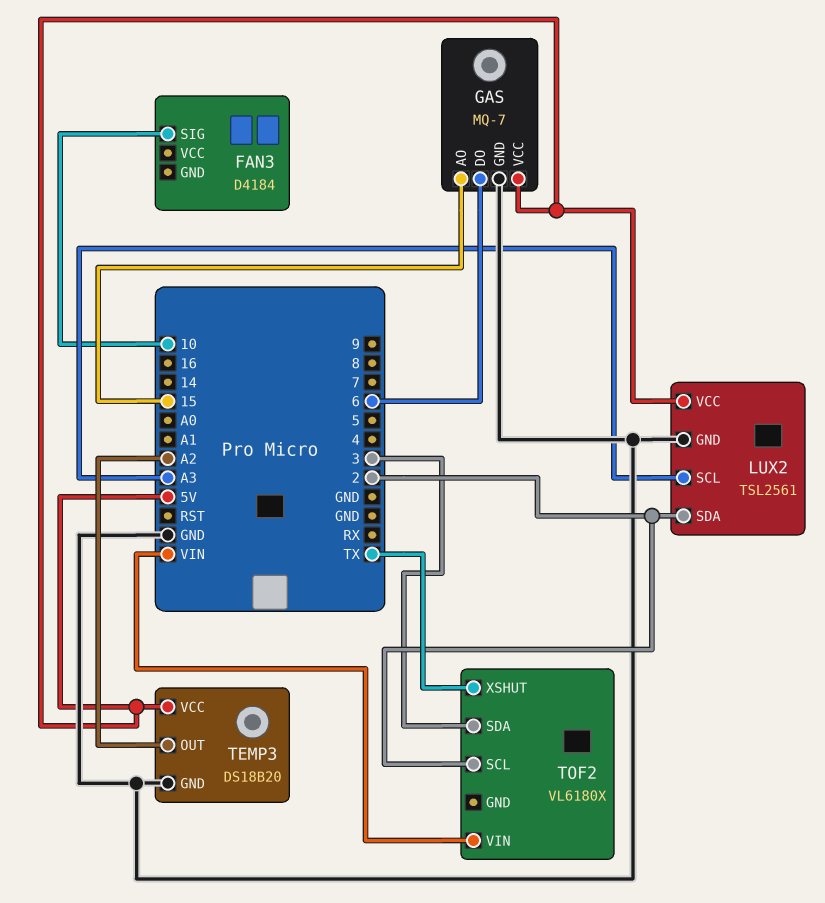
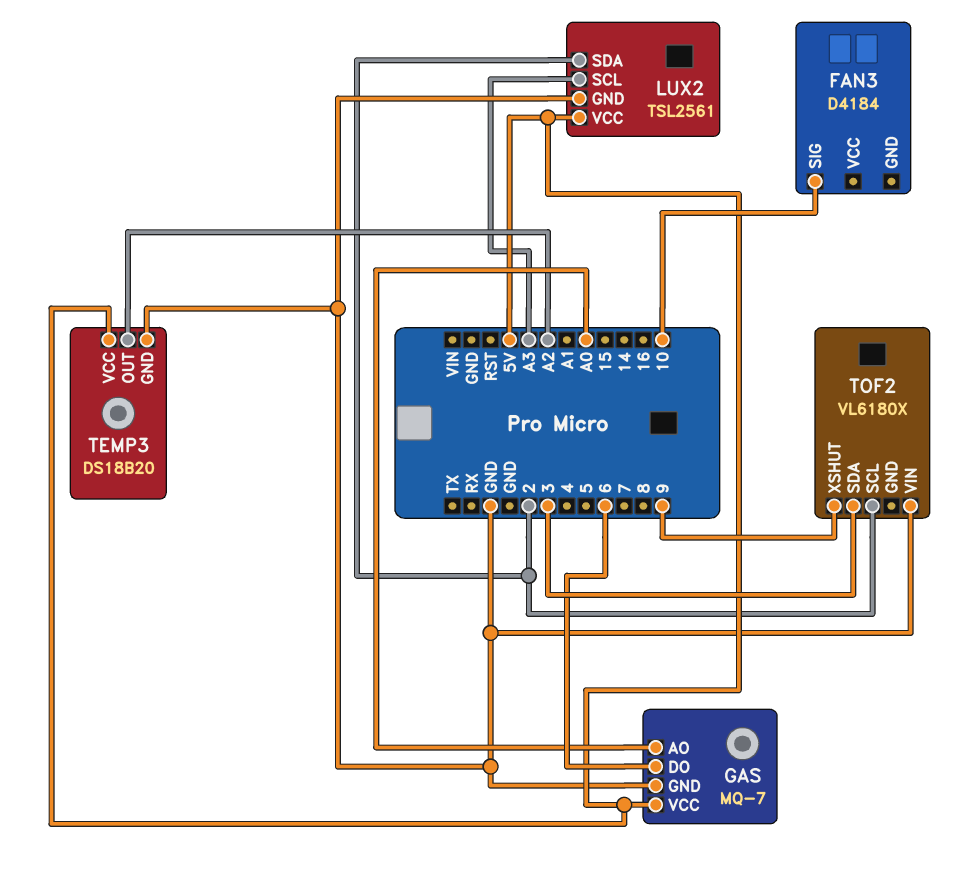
GAS pin AO: 15 -> A0
TOF2 pin VIN: VIN -> GND
TOF2 pin XSHUT: TX -> 9

